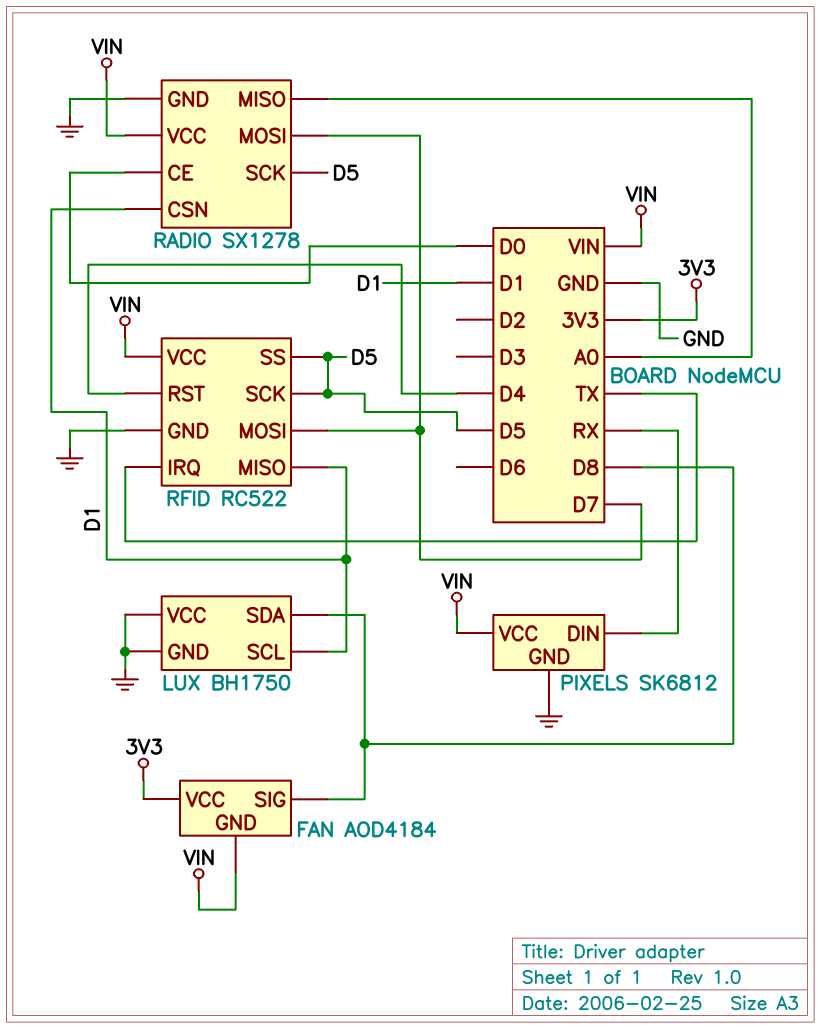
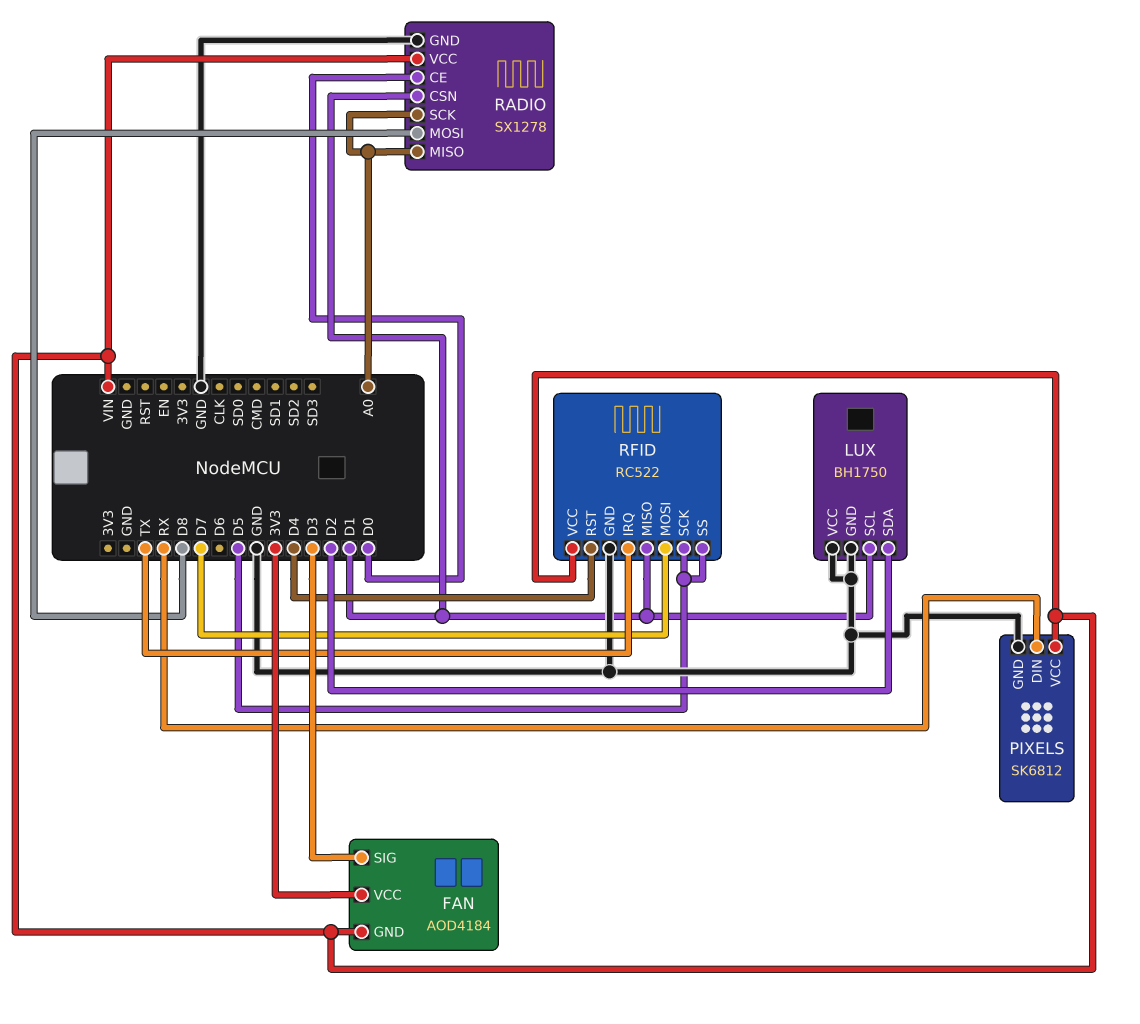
FAN pin SIG: D8 -> D3
LUX pin SDA: D8 -> D2
RADIO pin MOSI: D7 -> D8
RADIO pin SCK: D5 -> A0

